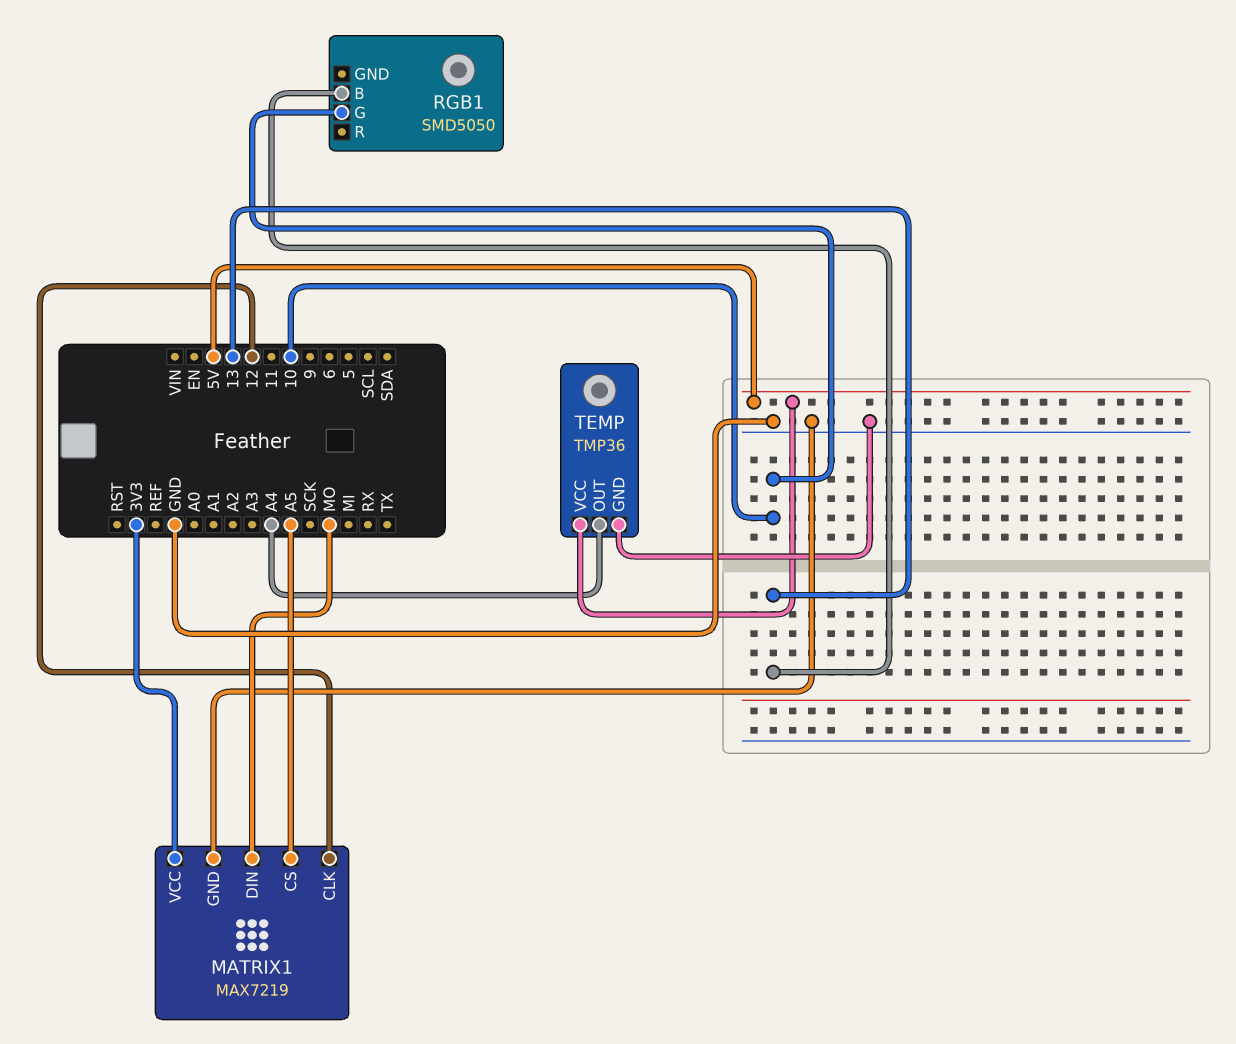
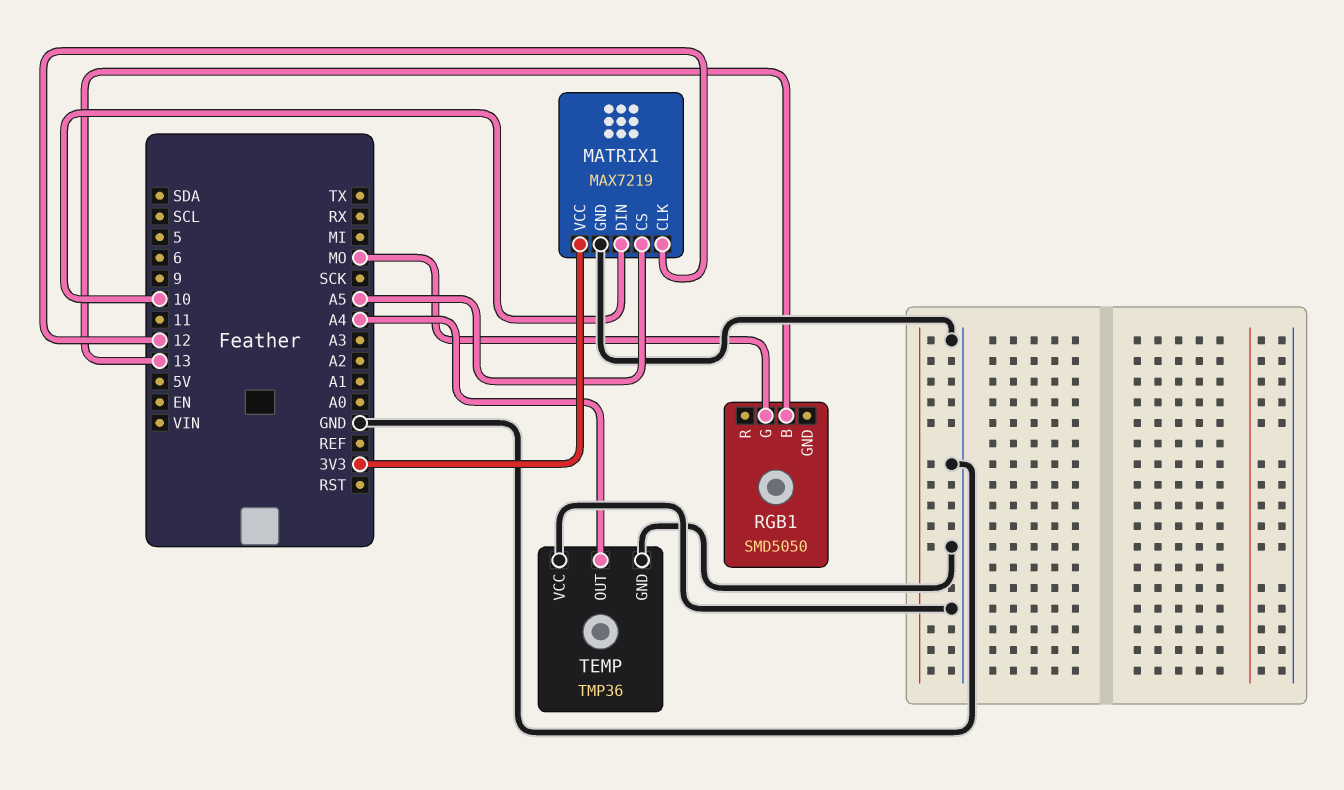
MATRIX1 pin DIN: MO -> 10
RGB1 pin G: 10 -> MO
TEMP pin VCC: 5V -> GND

